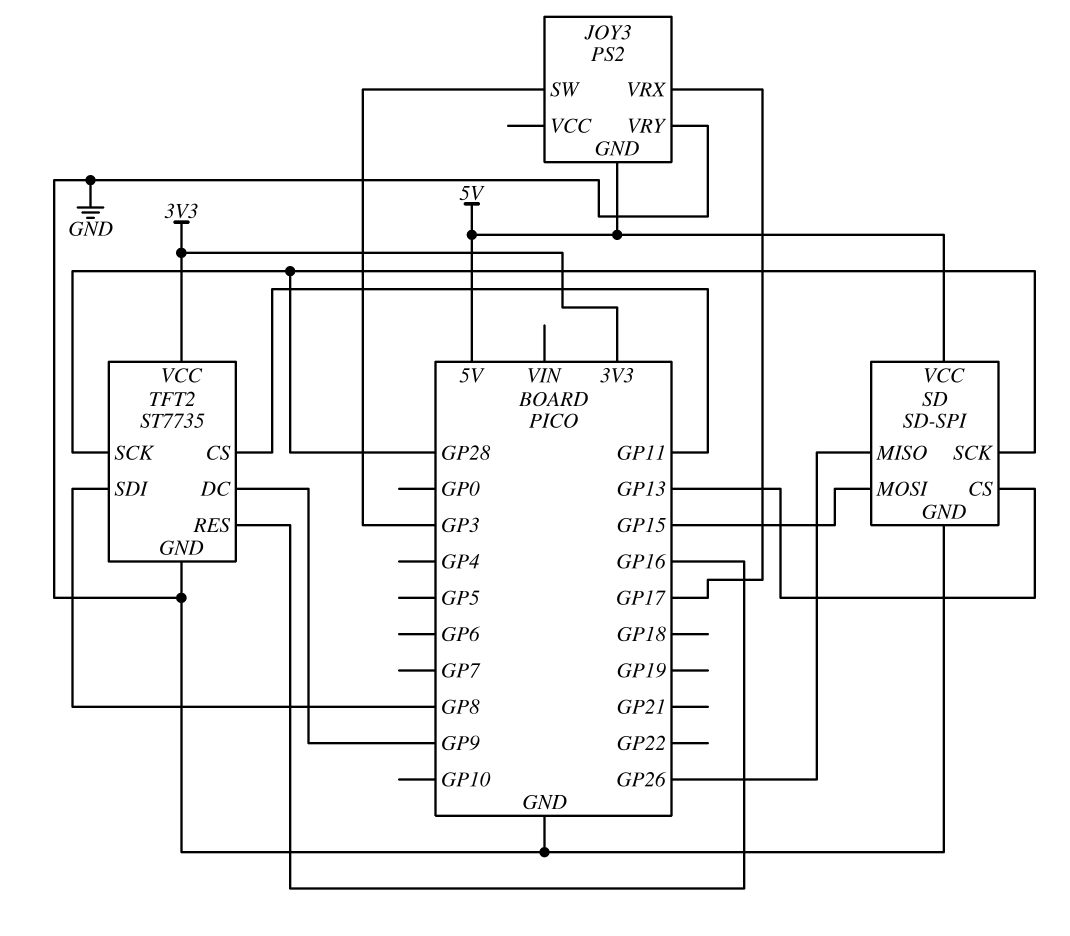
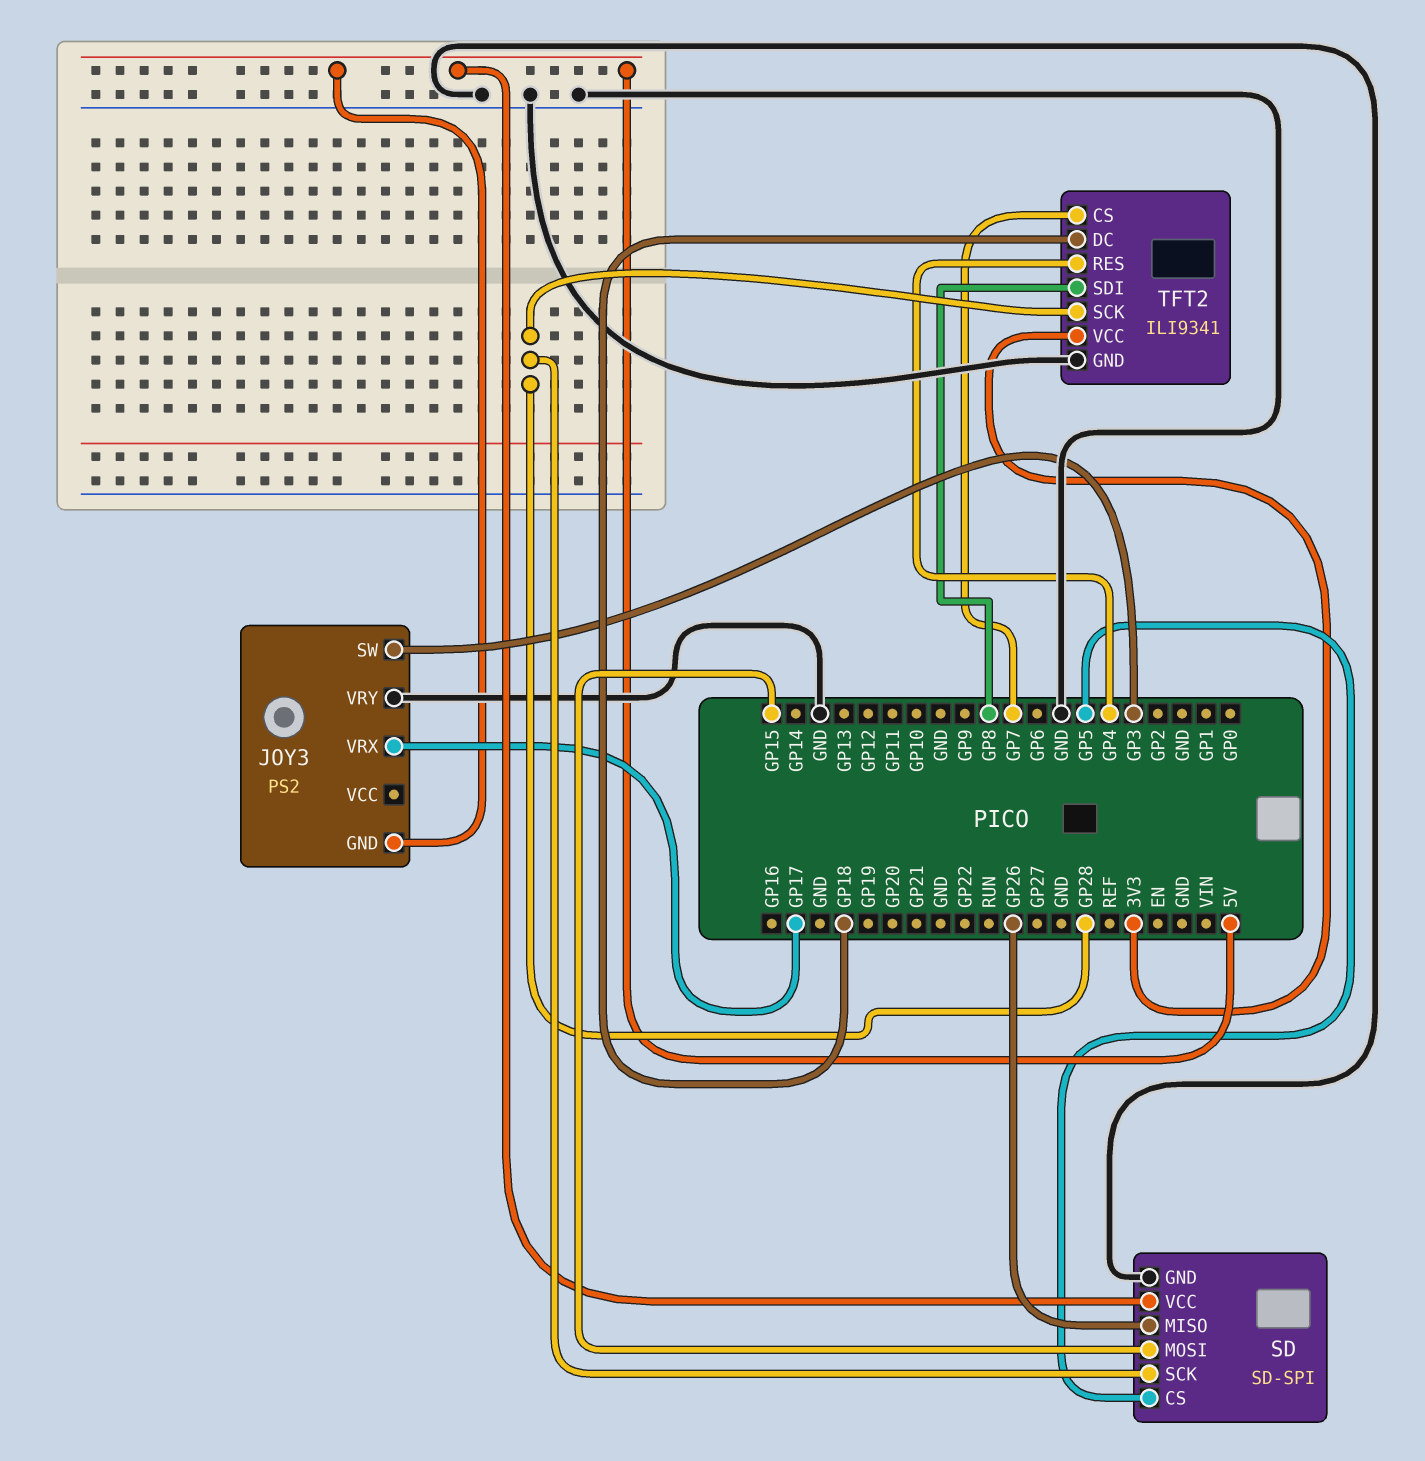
SD pin CS: GP13 -> GP5
TFT2: ST7735 -> ILI9341
TFT2 pin CS: GP11 -> GP7
TFT2 pin DC: GP9 -> GP18
TFT2 pin RES: GP16 -> GP4

